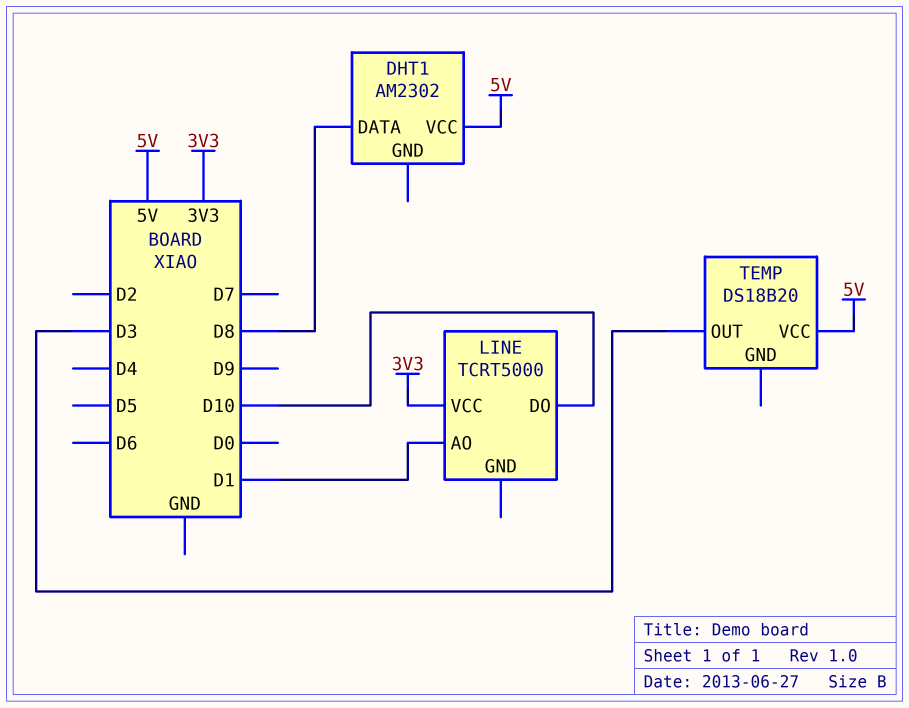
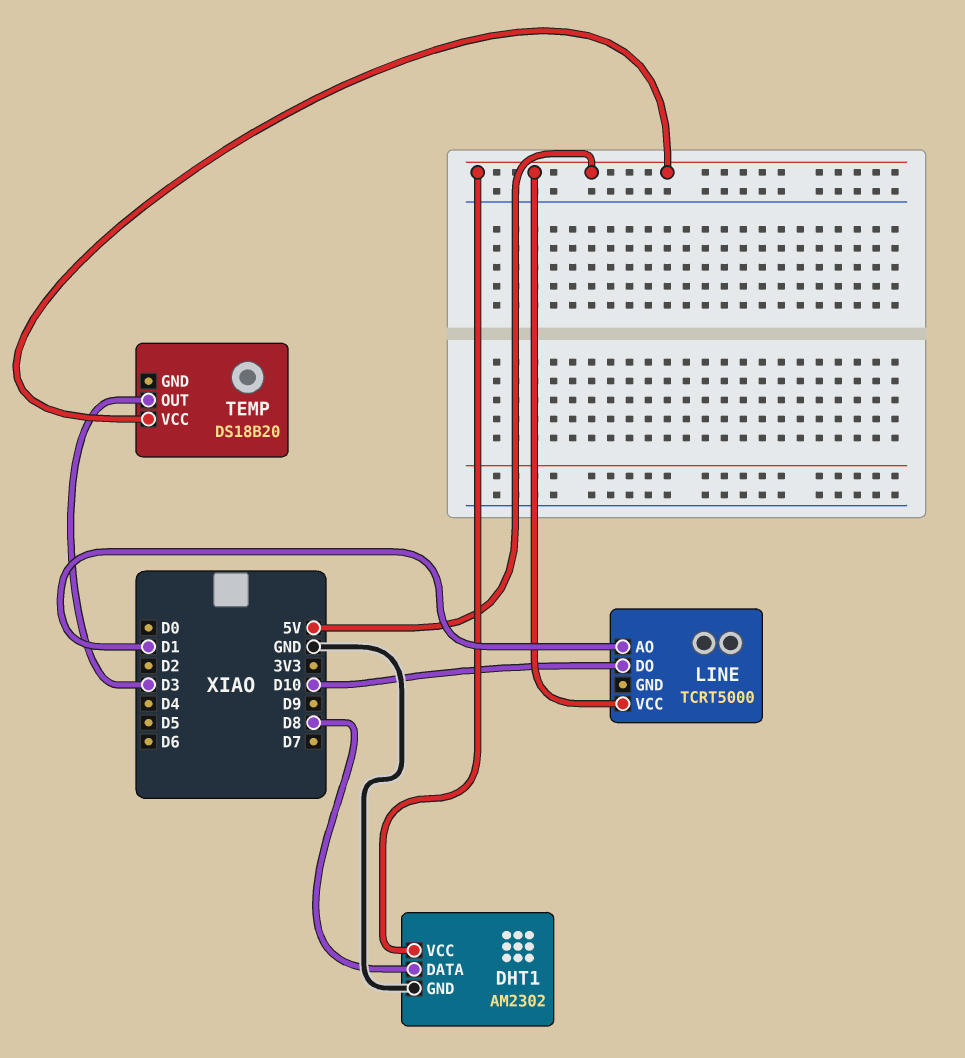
DHT1 pin GND: none -> GND
LINE pin VCC: 3V3 -> 5V

